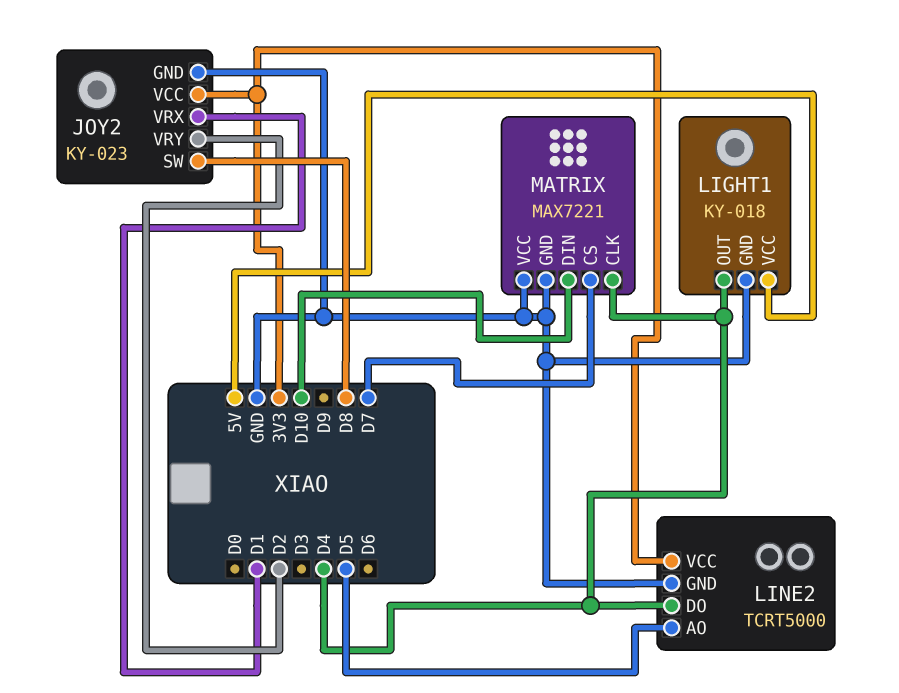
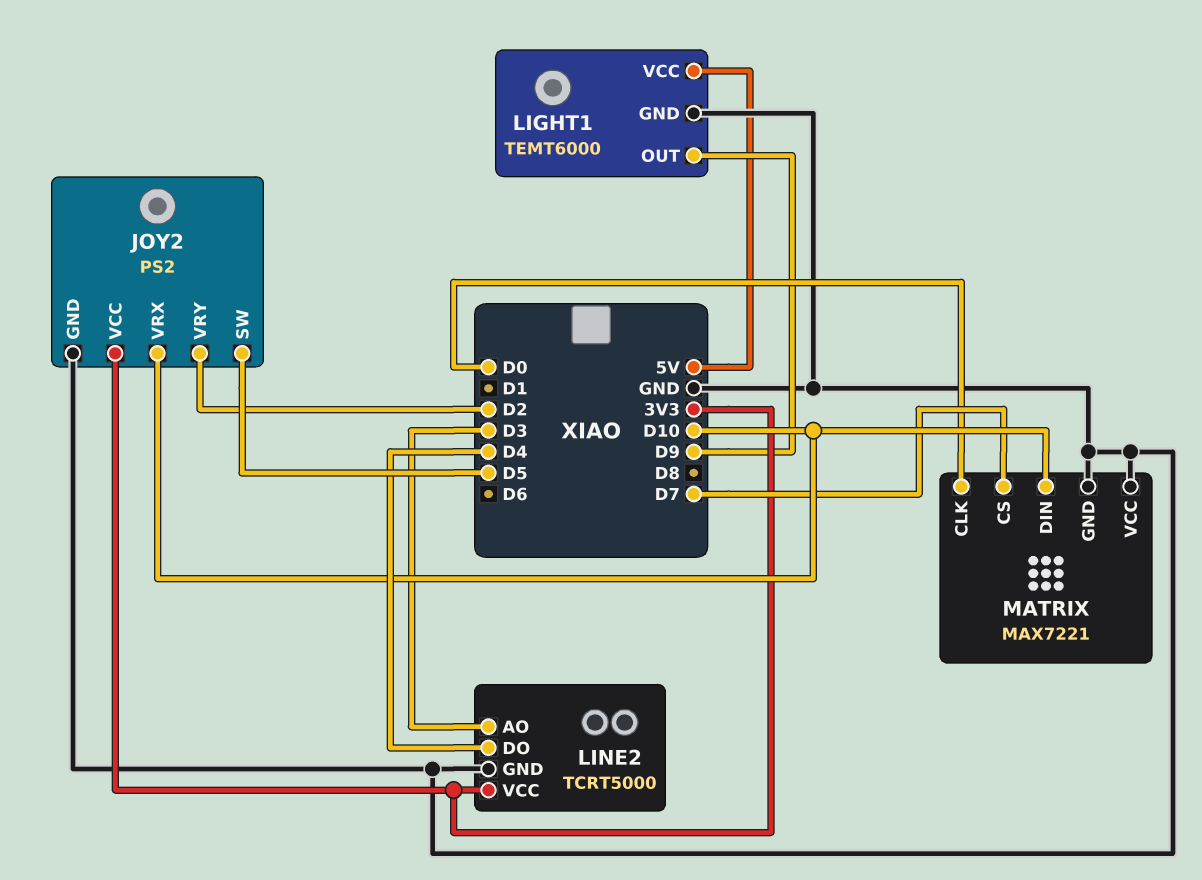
JOY2: KY-023 -> PS2
JOY2 pin SW: D8 -> D5
JOY2 pin VRX: D1 -> D10
LIGHT1: KY-018 -> TEMT6000
LIGHT1 pin OUT: D4 -> D9
LINE2 pin AO: D5 -> D3
MATRIX pin CLK: D4 -> D0

